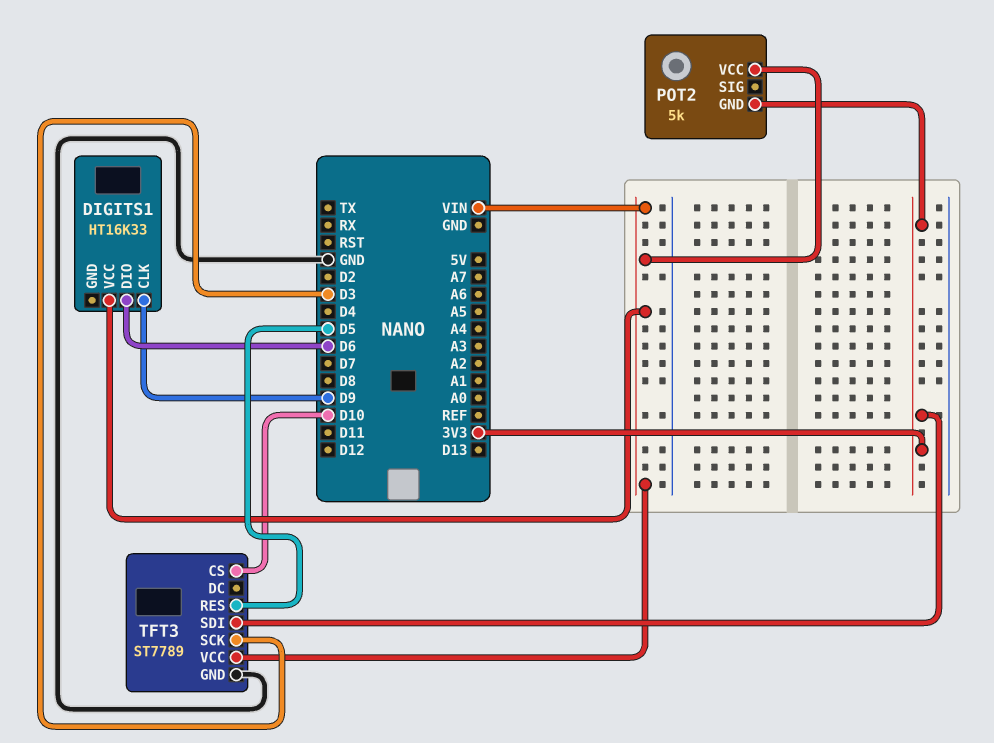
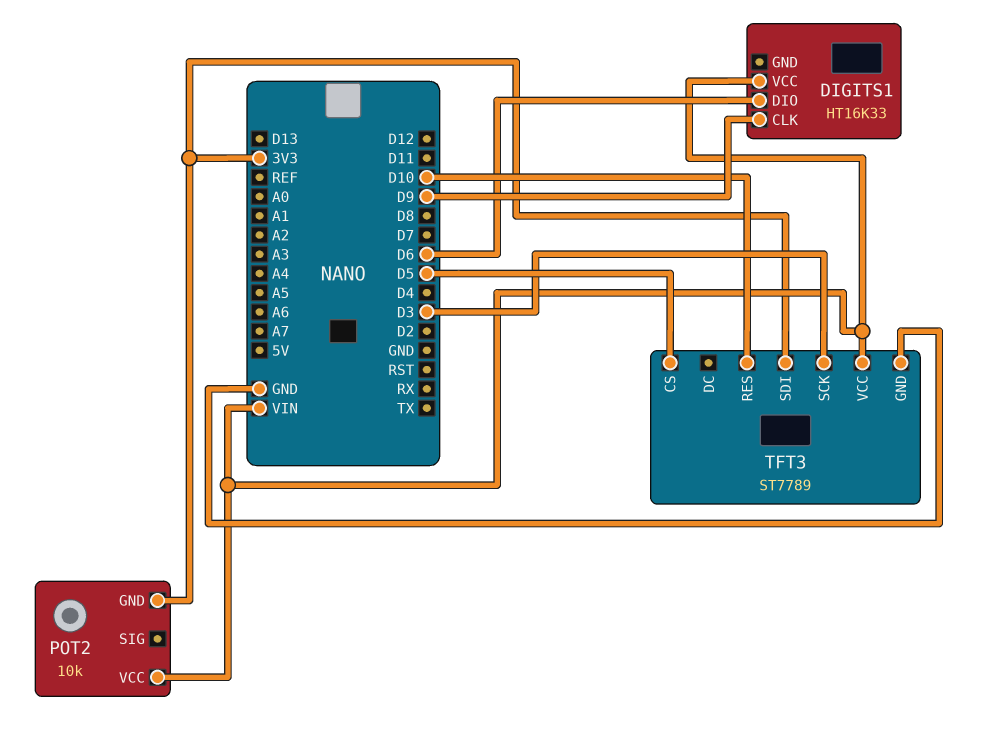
POT2: 5k -> 10k
TFT3 pin CS: D10 -> D5
TFT3 pin RES: D5 -> D10

